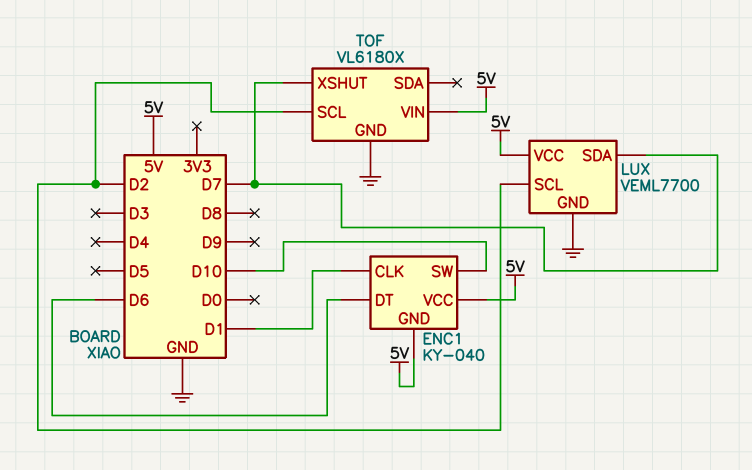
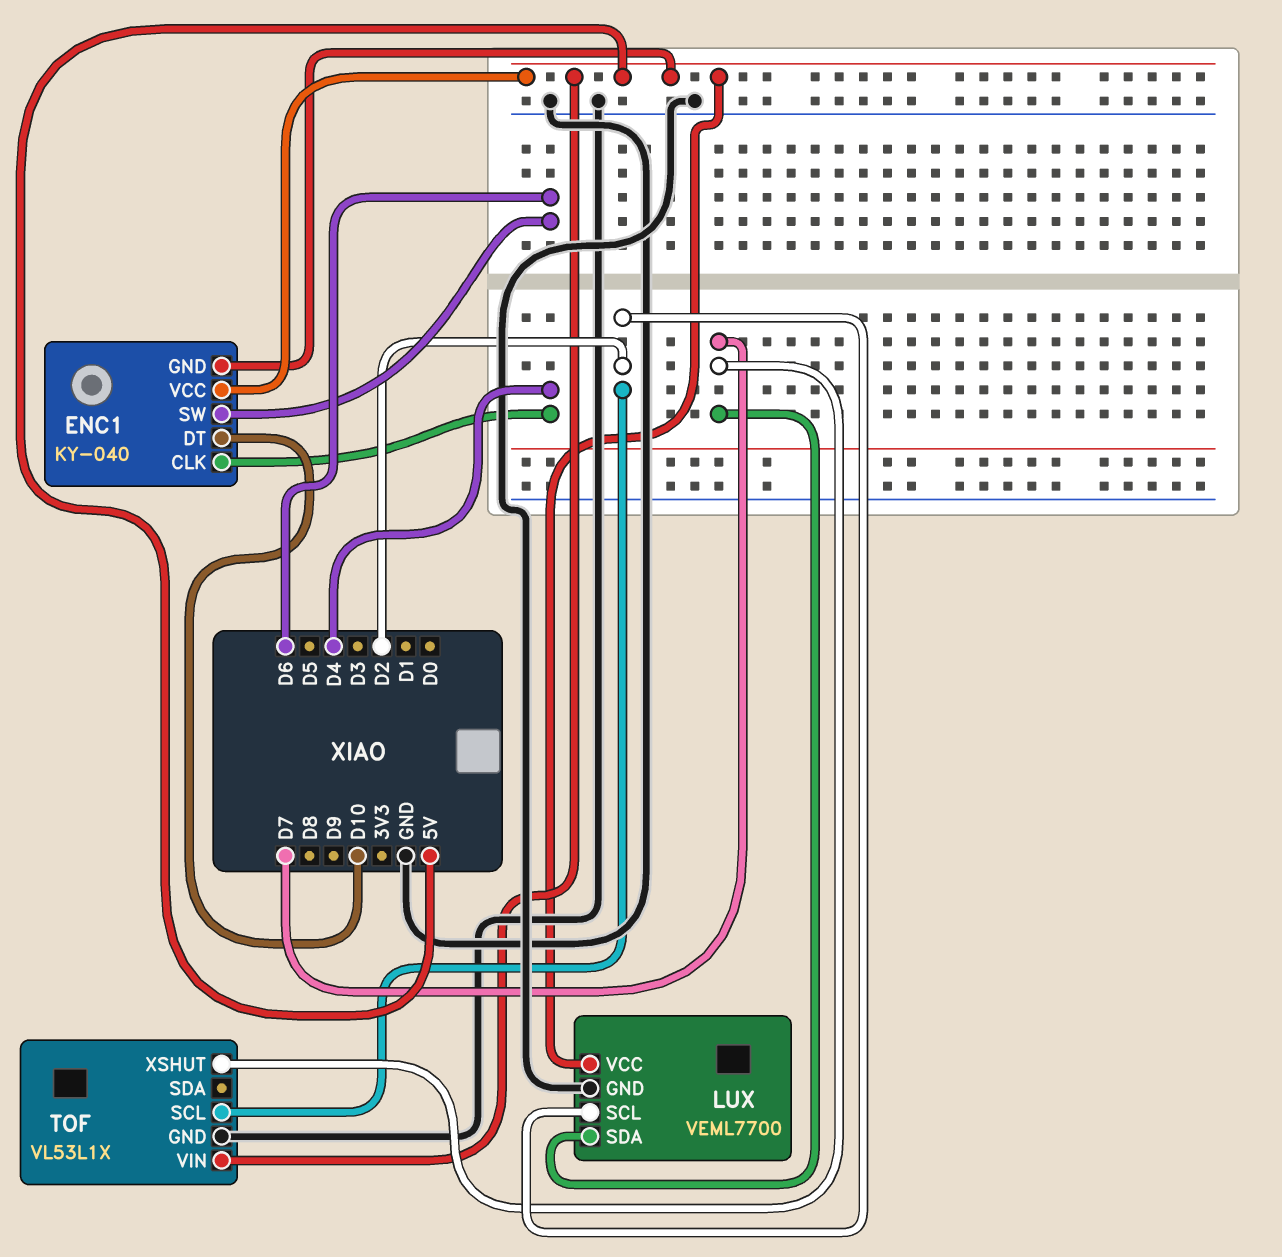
ENC1 pin CLK: D1 -> D4
ENC1 pin DT: D6 -> D10
ENC1 pin SW: D10 -> D6
TOF: VL6180X -> VL53L1X

